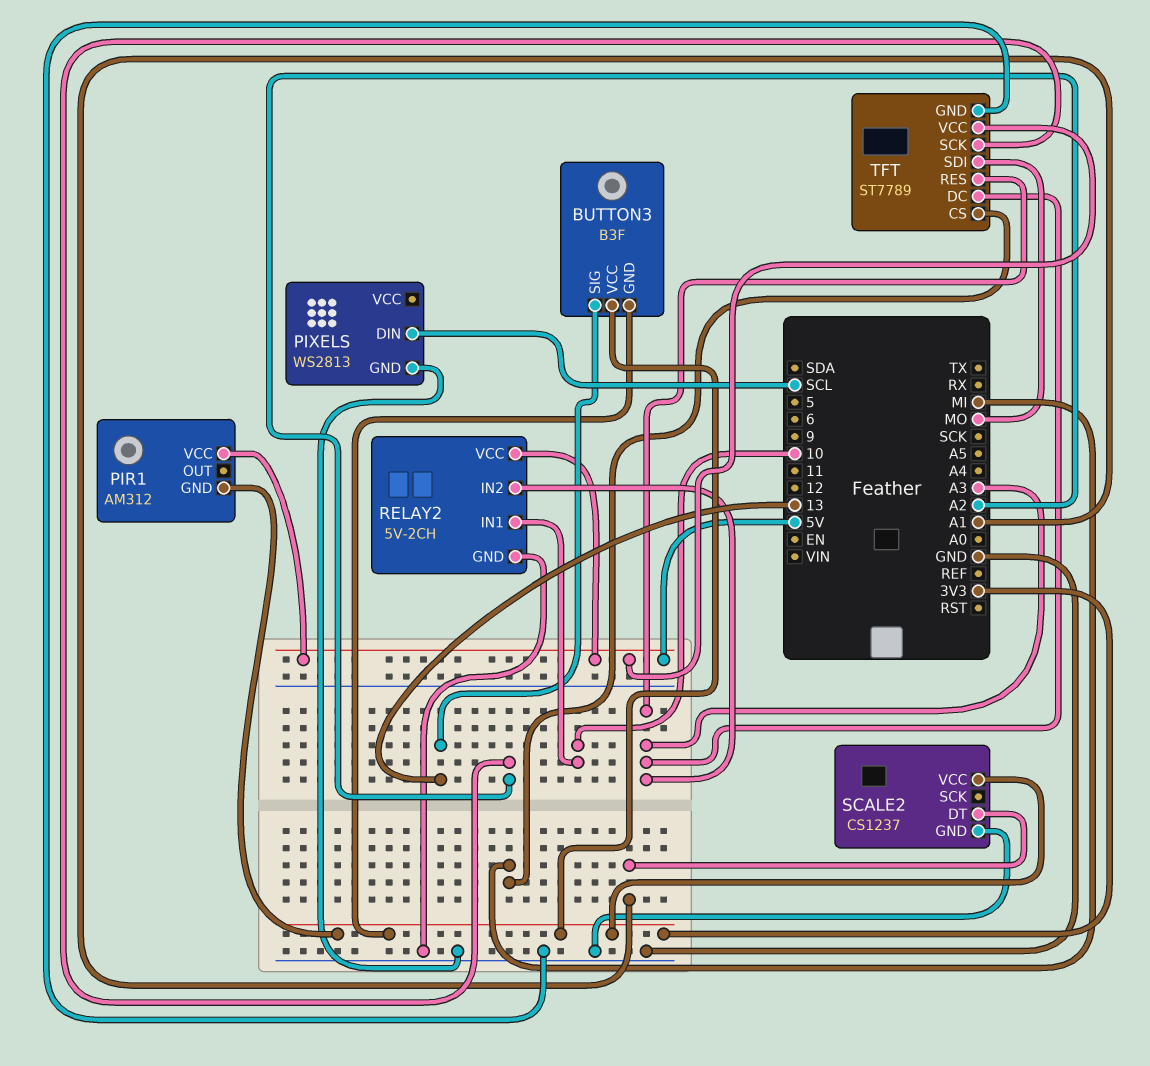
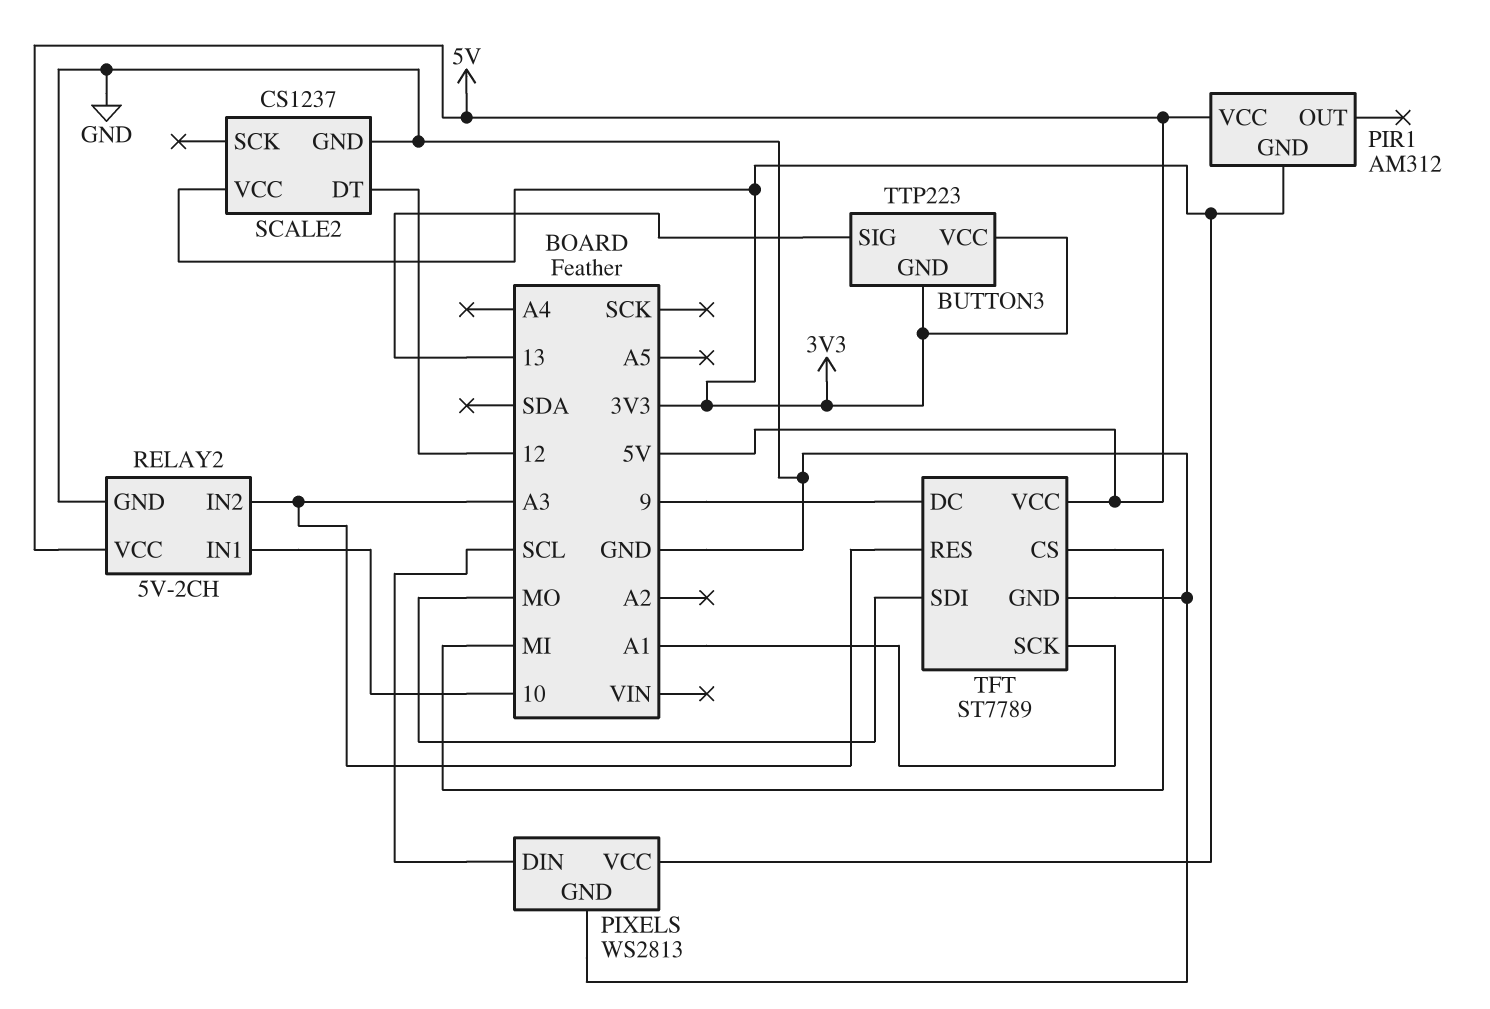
BUTTON3: B3F -> TTP223
PIXELS pin VCC: none -> 3V3
SCALE2 pin DT: A1 -> 12
TFT pin DC: A3 -> 9
TFT pin SCK: A2 -> A1

